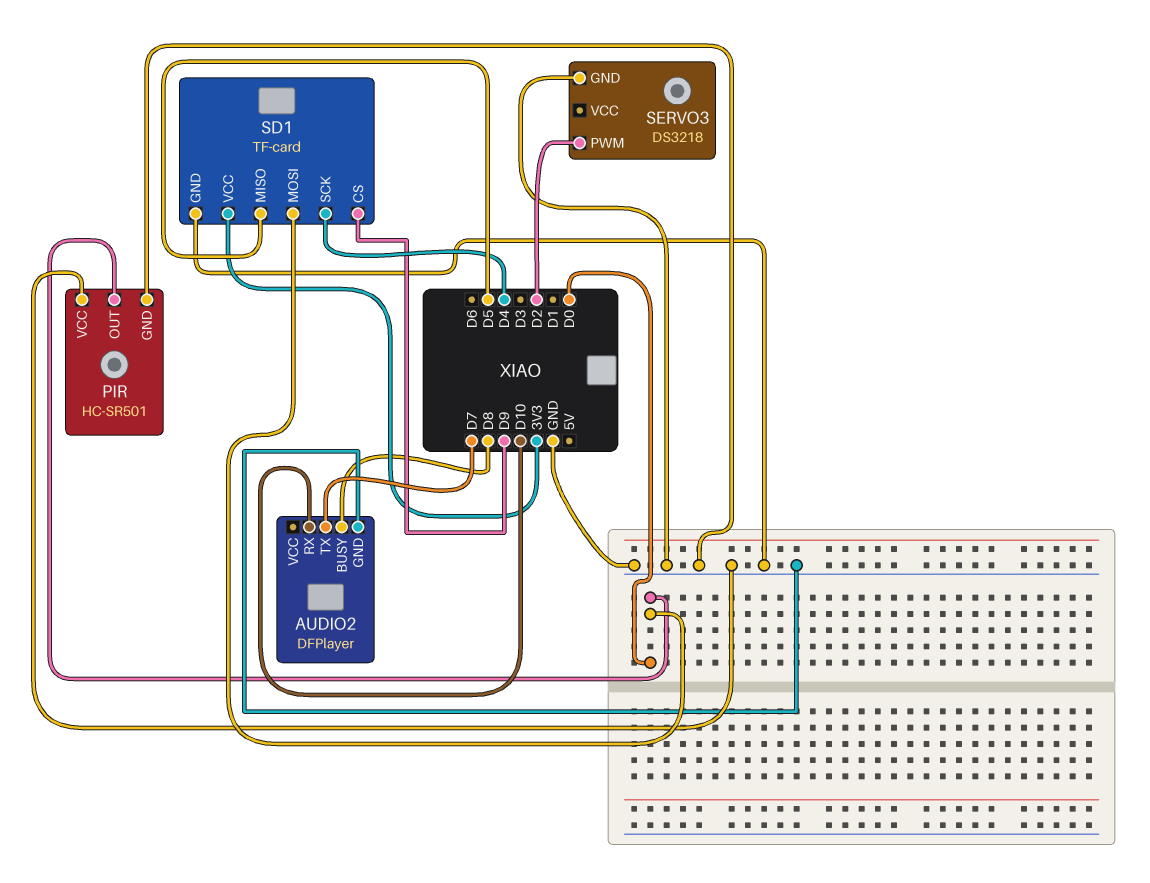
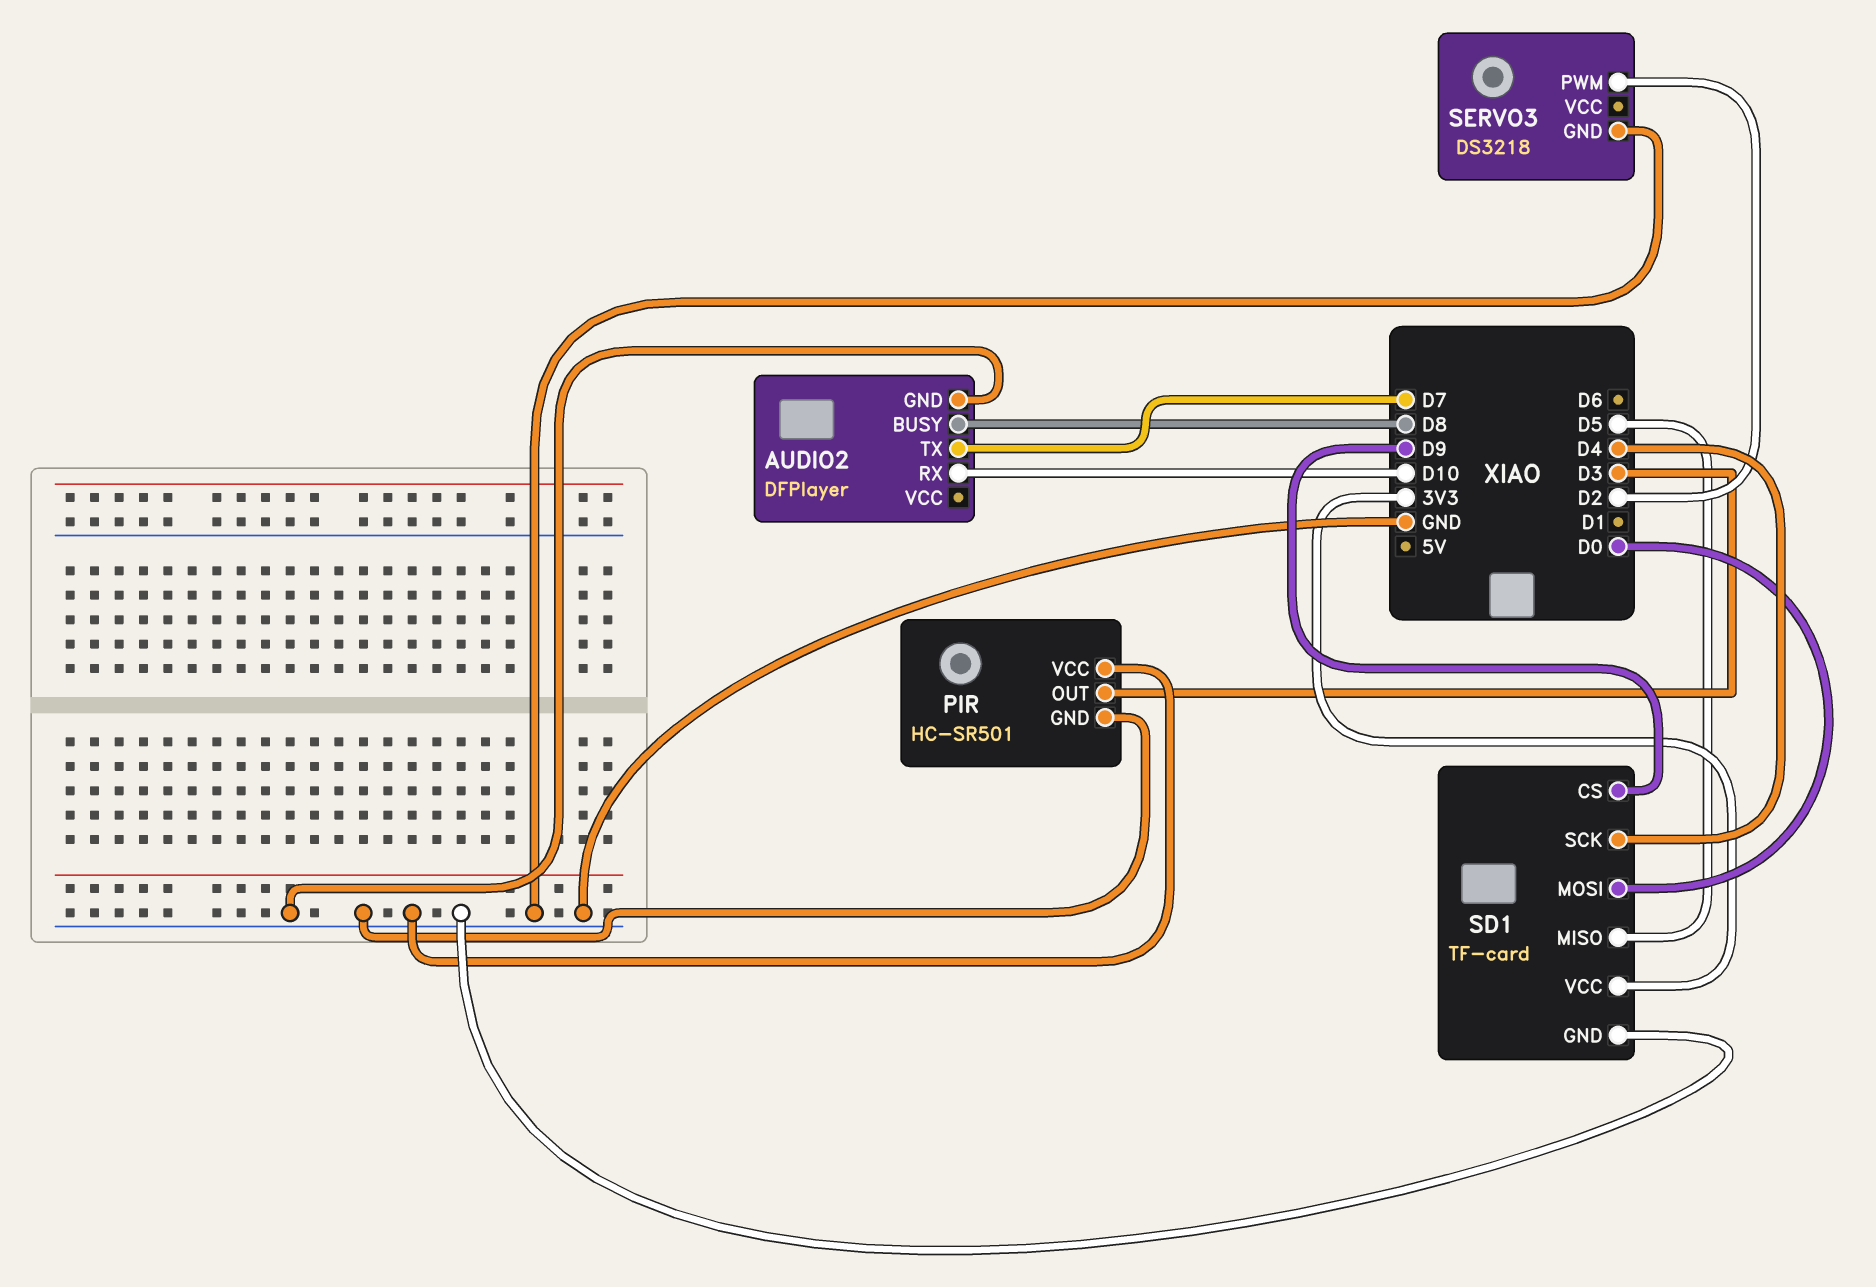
PIR pin OUT: D0 -> D3

